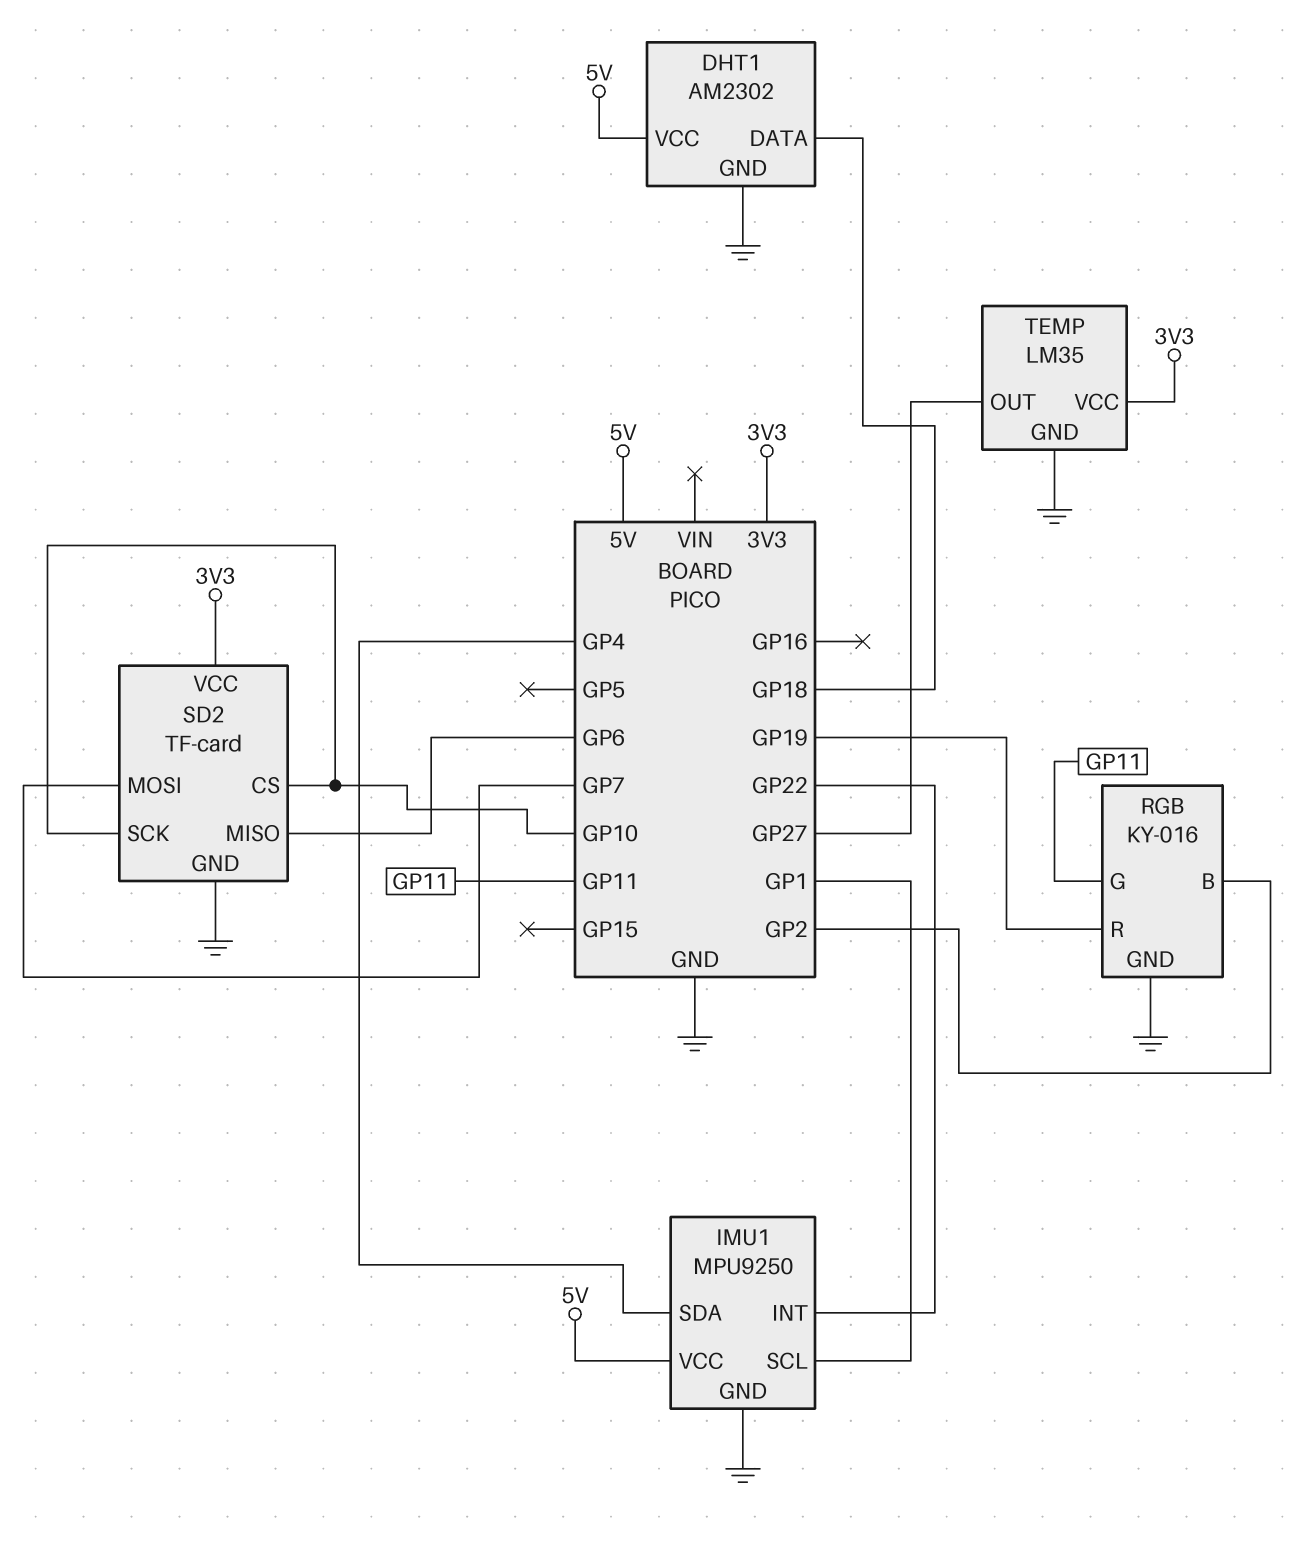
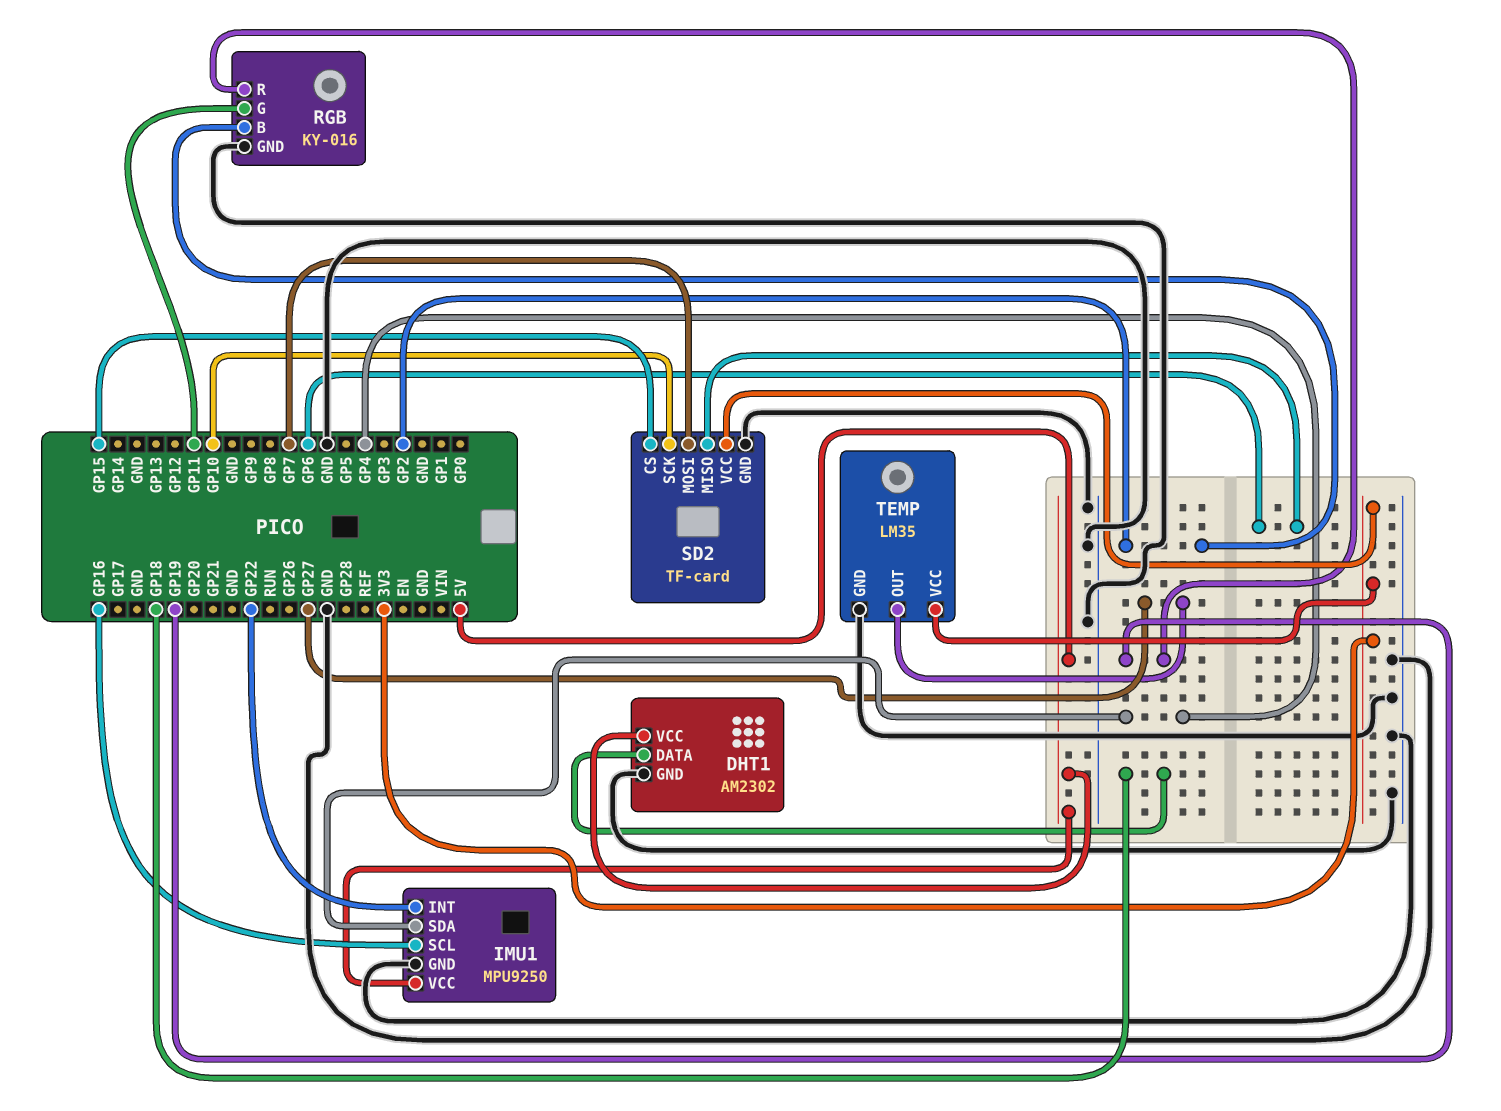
IMU1 pin SCL: GP1 -> GP16
SD2 pin CS: GP10 -> GP15

